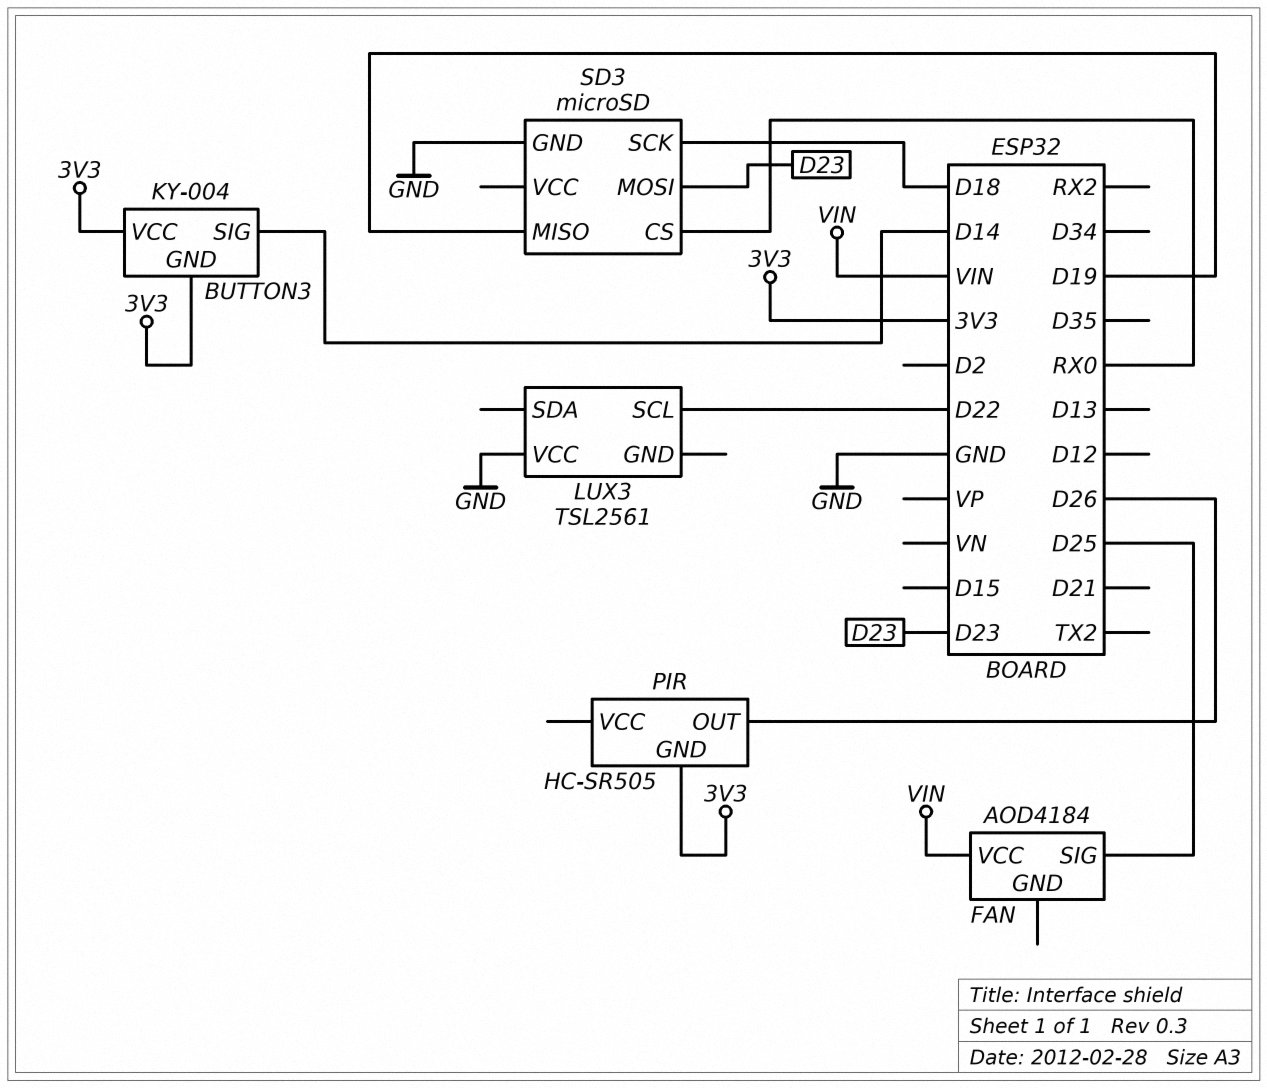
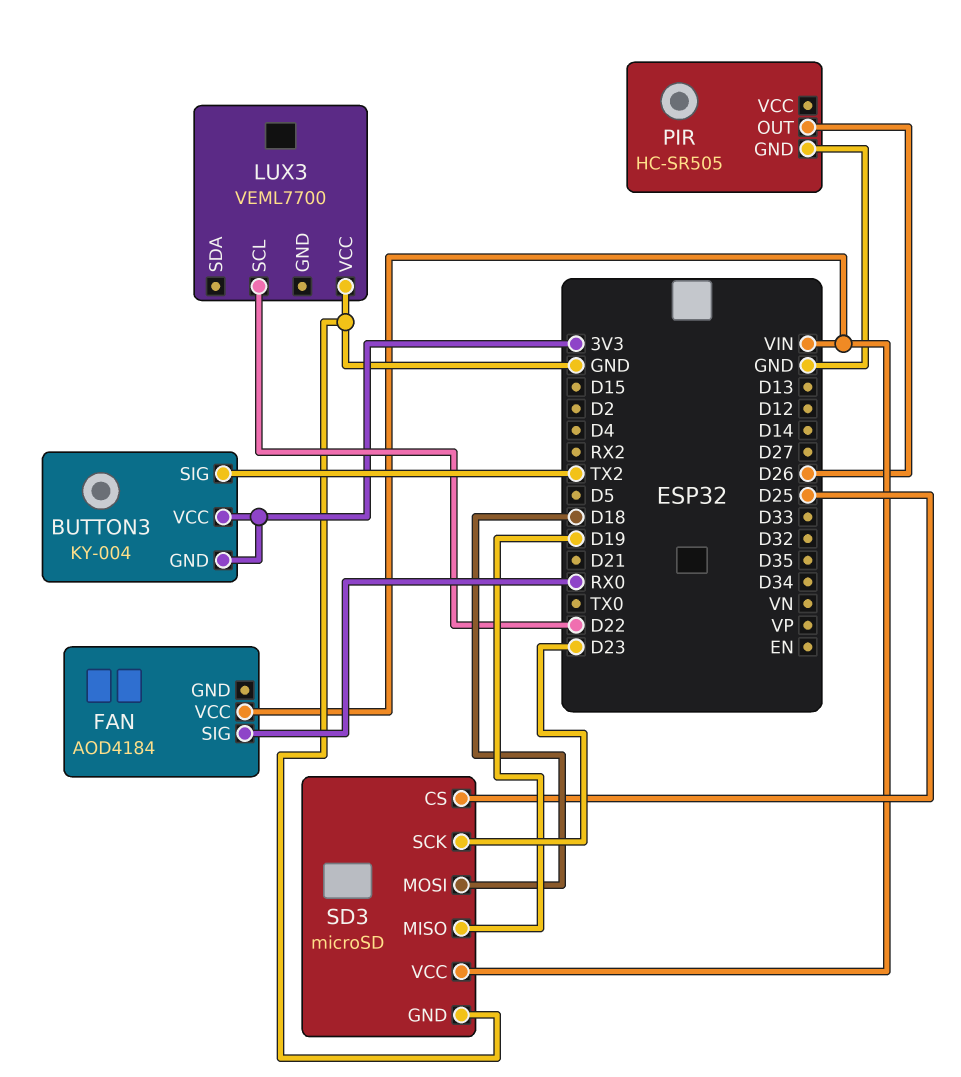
BUTTON3 pin SIG: D14 -> TX2
FAN pin SIG: D25 -> RX0
LUX3: TSL2561 -> VEML7700
PIR pin GND: 3V3 -> GND
SD3 pin CS: RX0 -> D25
SD3 pin MOSI: D23 -> D18
SD3 pin SCK: D18 -> D23
SD3 pin VCC: none -> VIN

